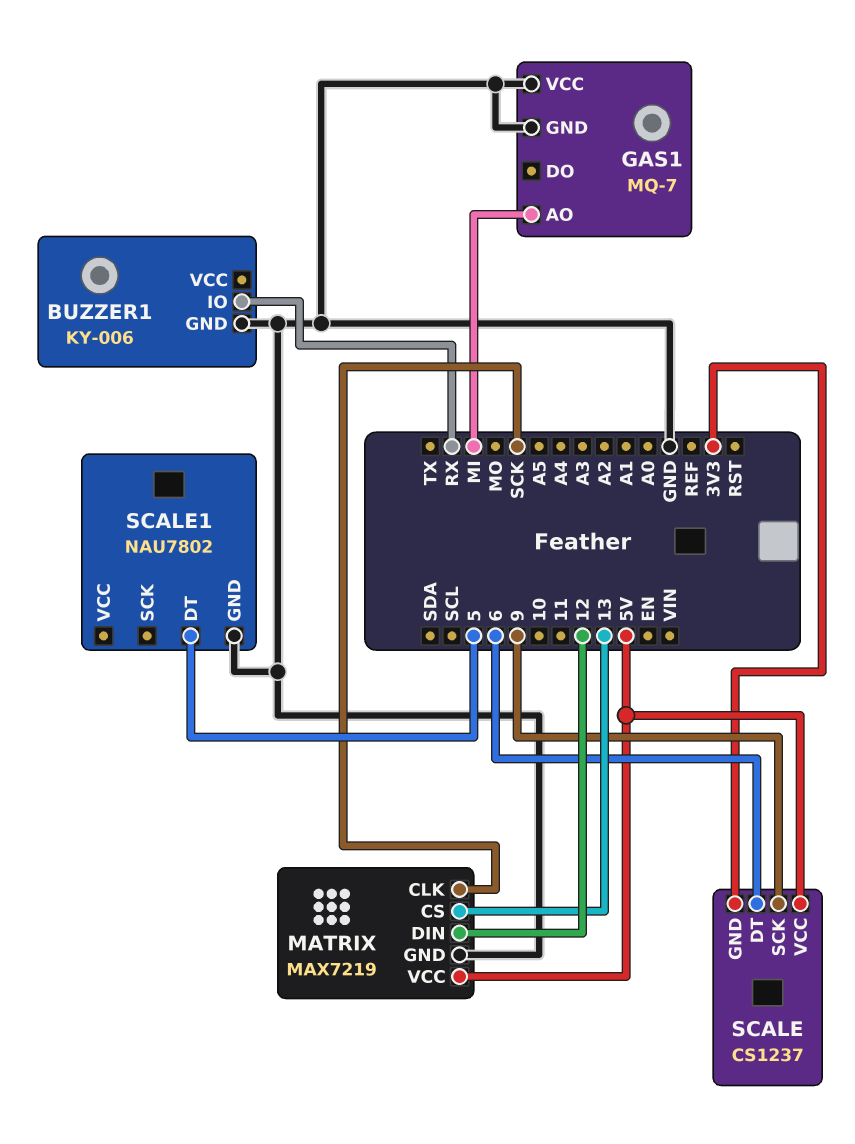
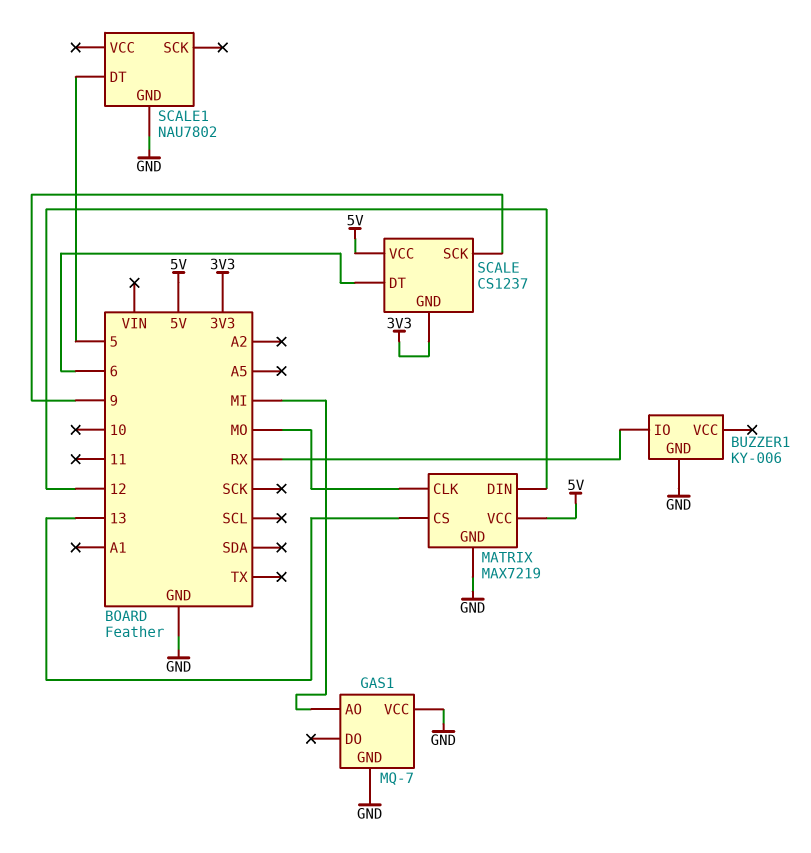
MATRIX pin CLK: SCK -> MO

